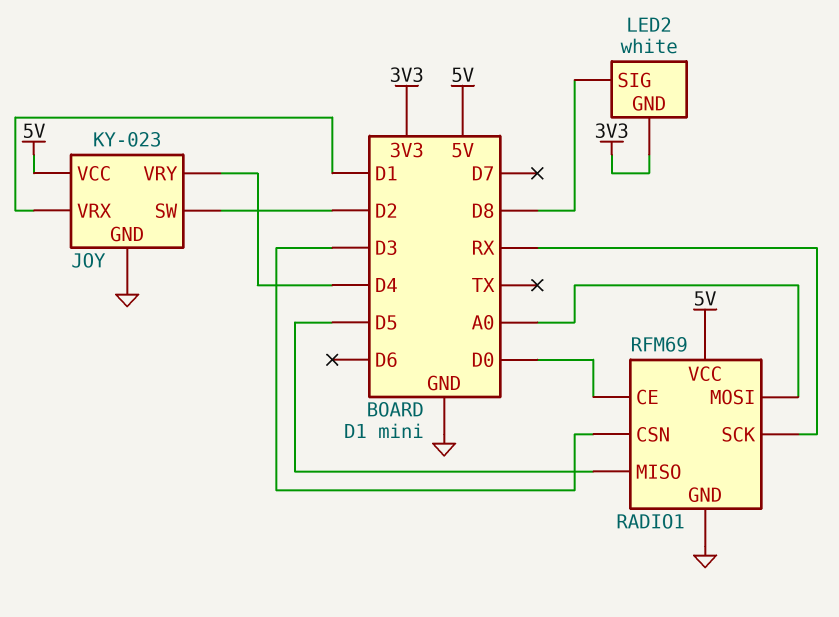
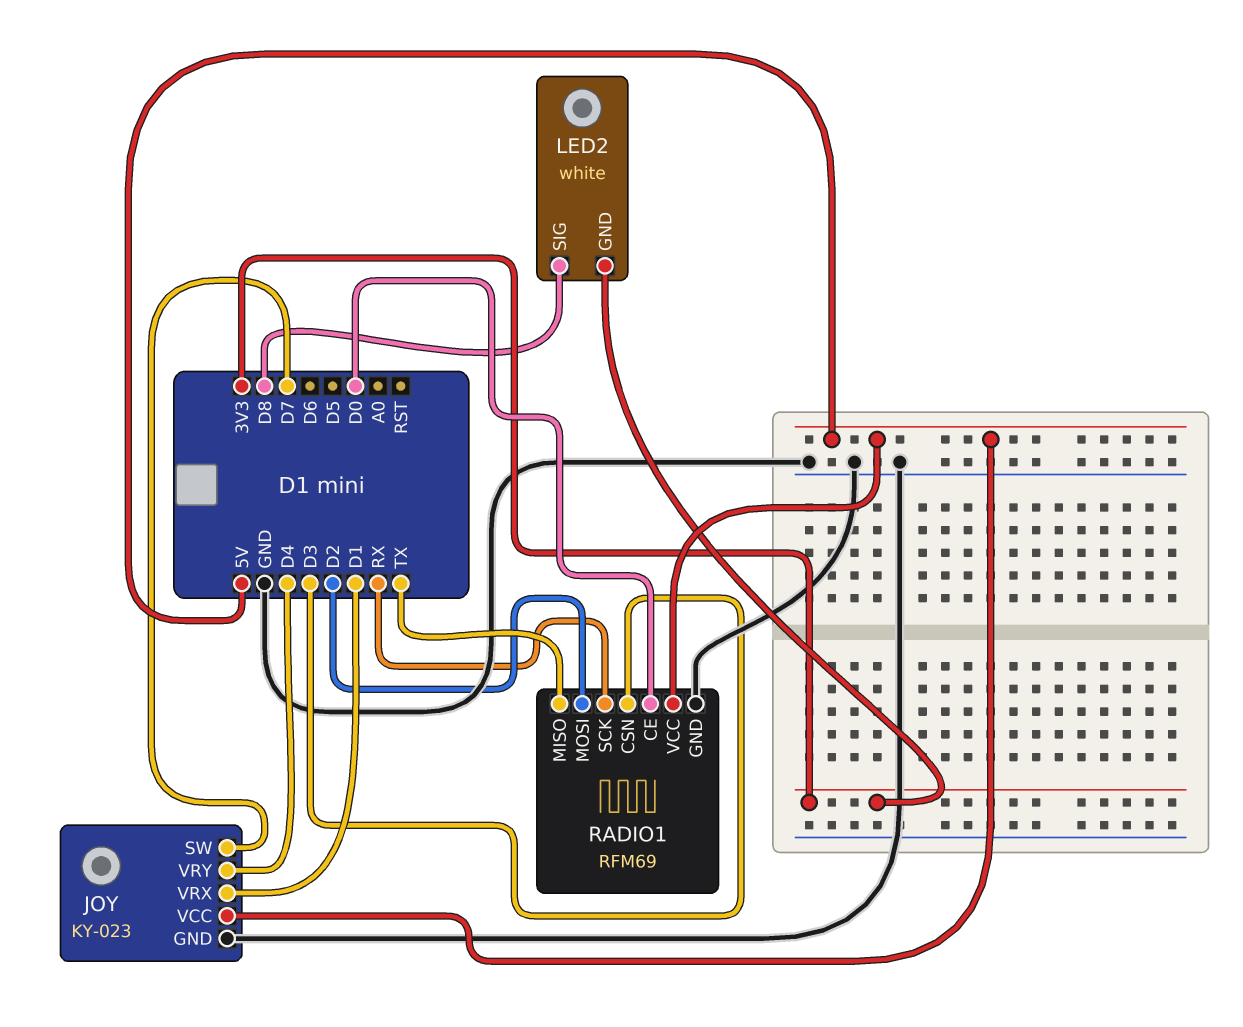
JOY pin SW: D2 -> D7
RADIO1 pin MISO: D5 -> TX
RADIO1 pin MOSI: A0 -> D2

